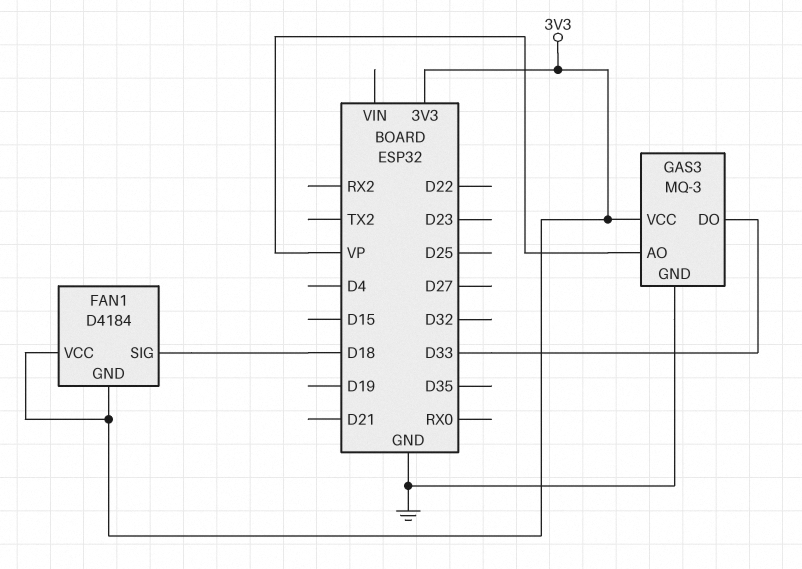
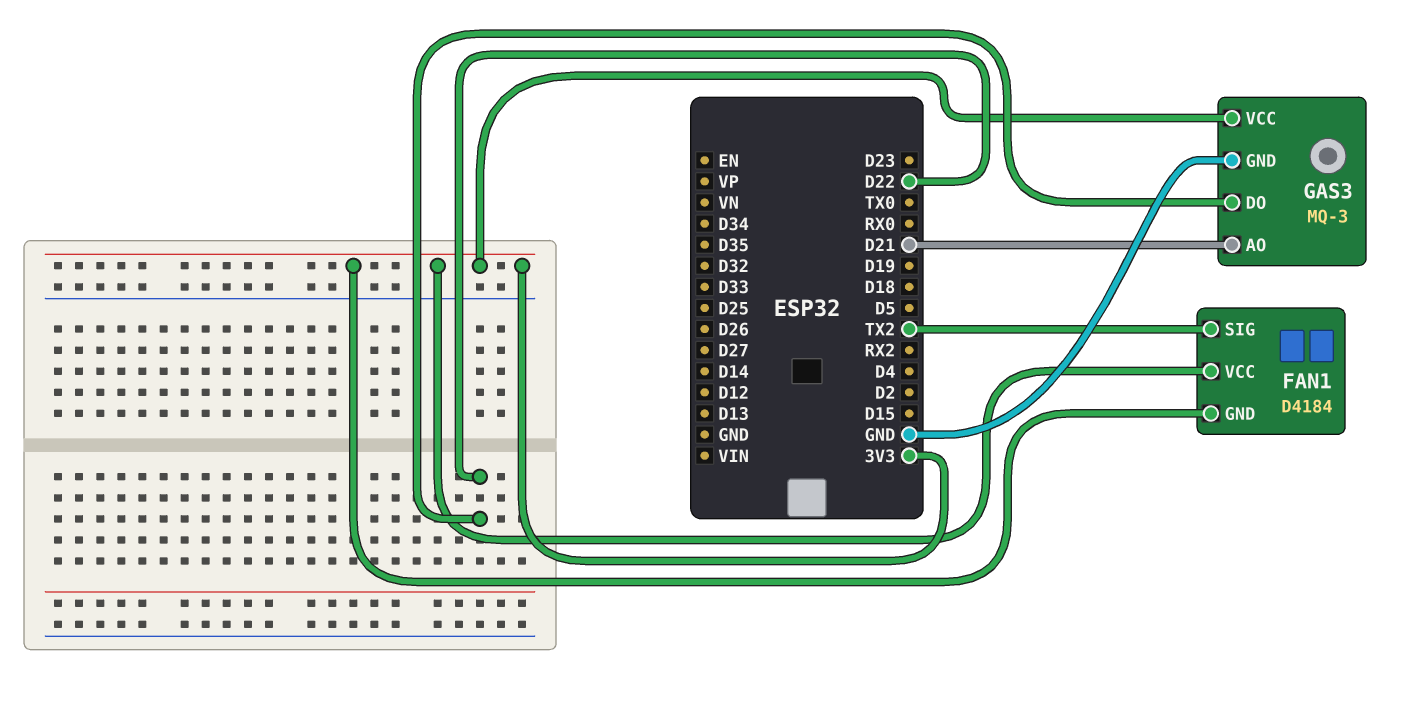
FAN1 pin SIG: D18 -> TX2
GAS3 pin AO: VP -> D21
GAS3 pin DO: D33 -> D22

